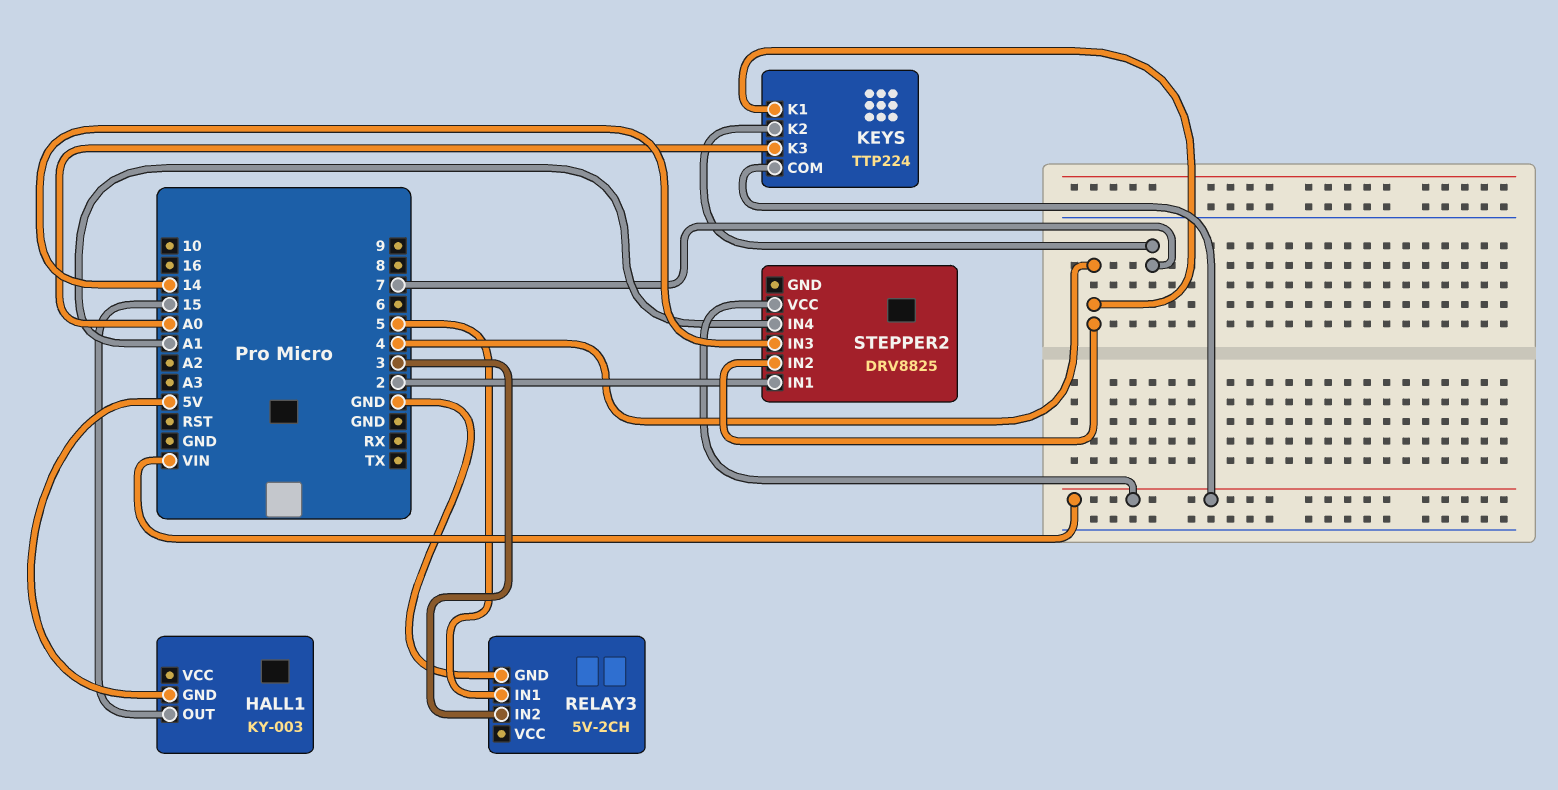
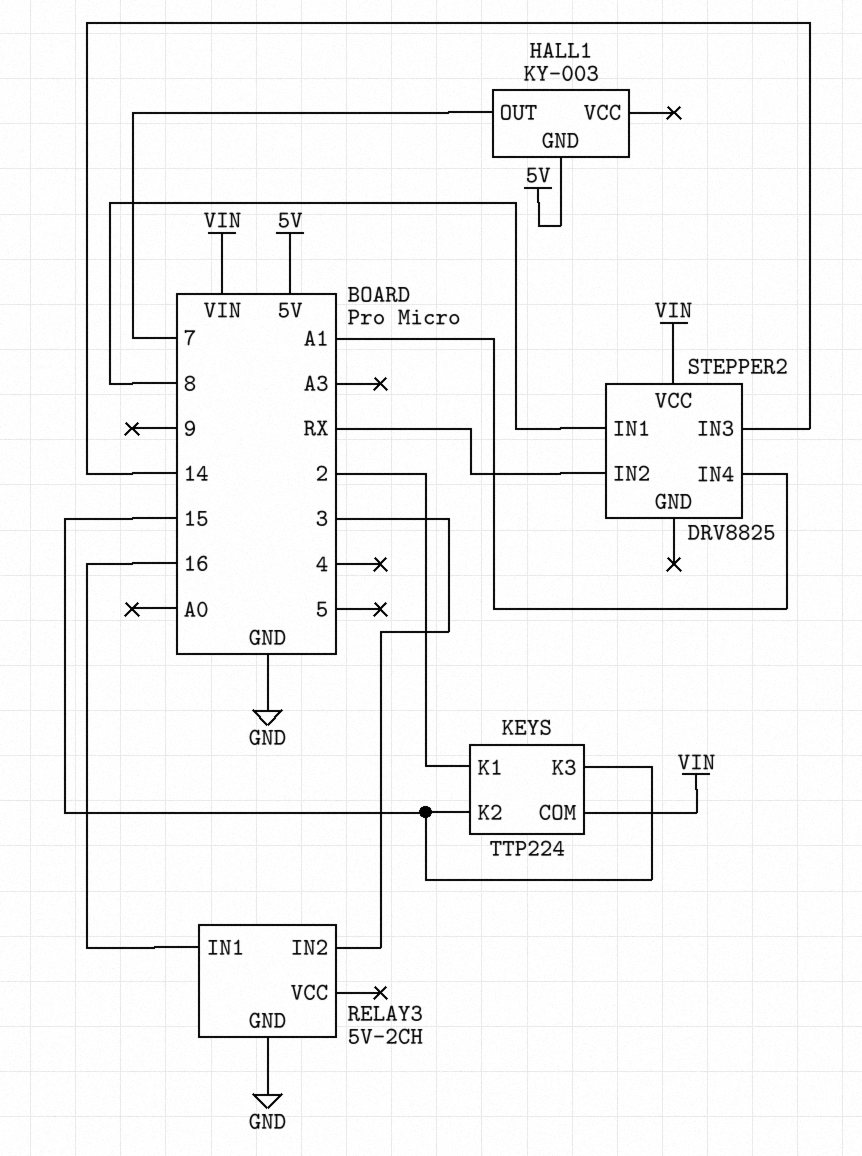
HALL1 pin OUT: 15 -> 7
KEYS pin K1: 4 -> 2
KEYS pin K2: 7 -> 15
KEYS pin K3: A0 -> 15
RELAY3 pin IN1: 5 -> 16
STEPPER2 pin IN1: 2 -> 8
STEPPER2 pin IN2: 4 -> RX

